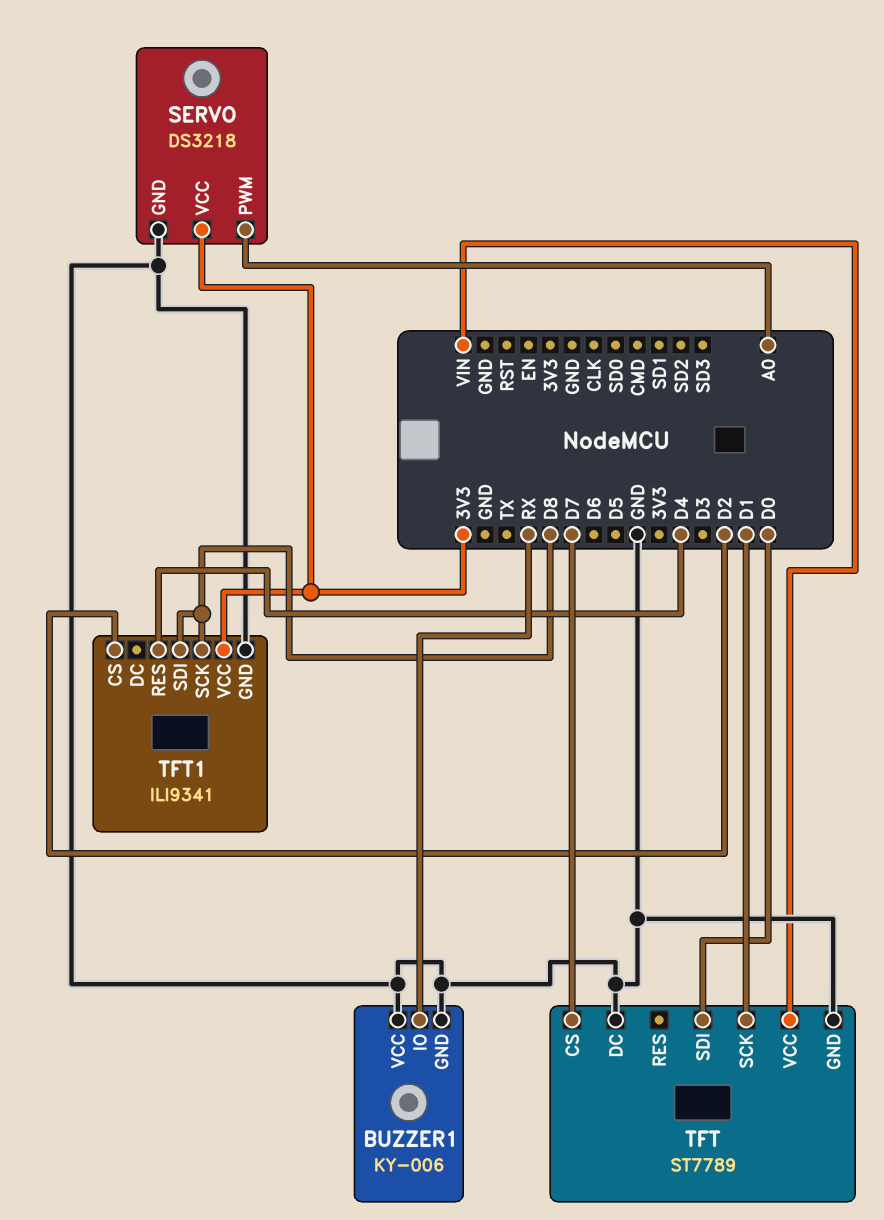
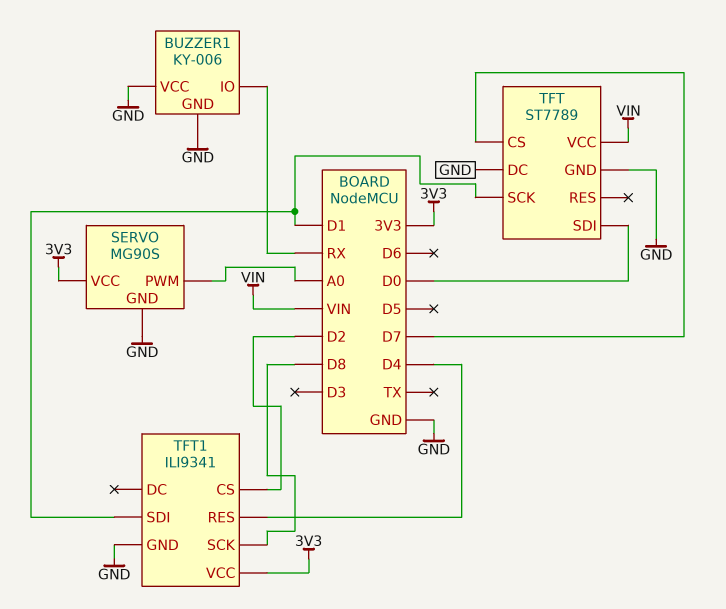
SERVO: DS3218 -> MG90S
TFT1 pin SDI: D8 -> D1

